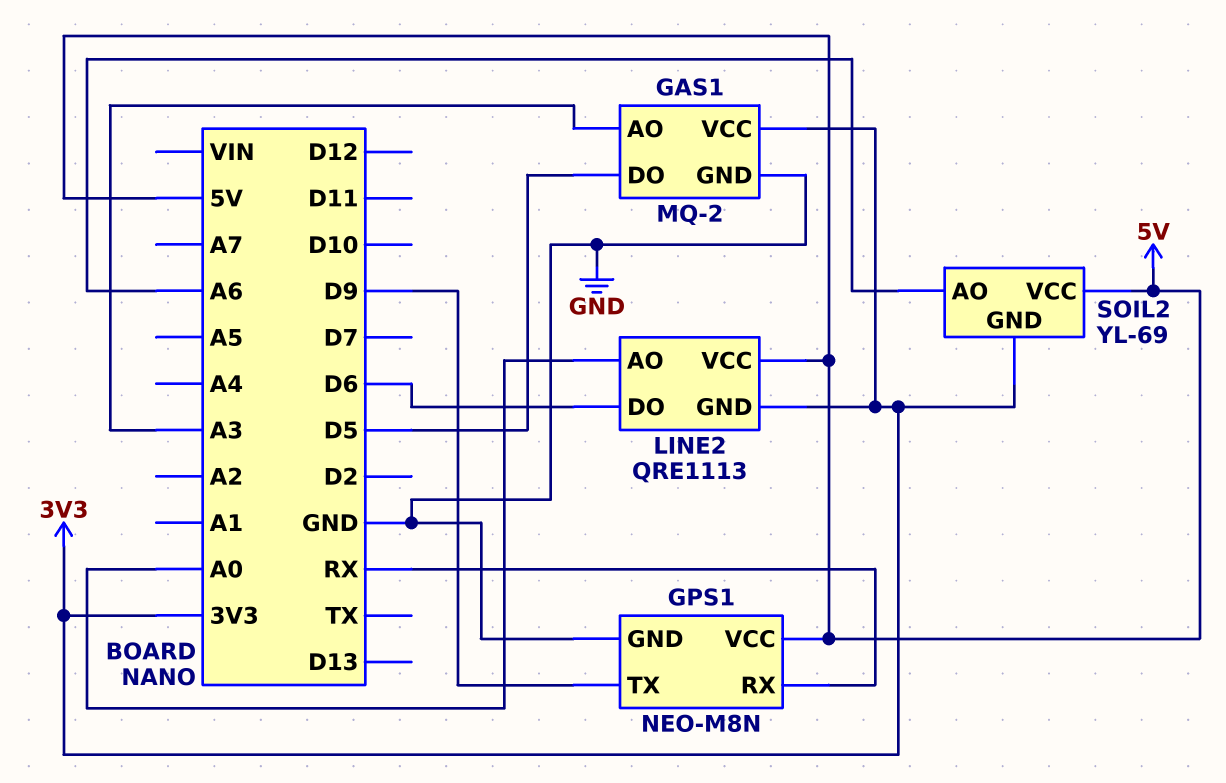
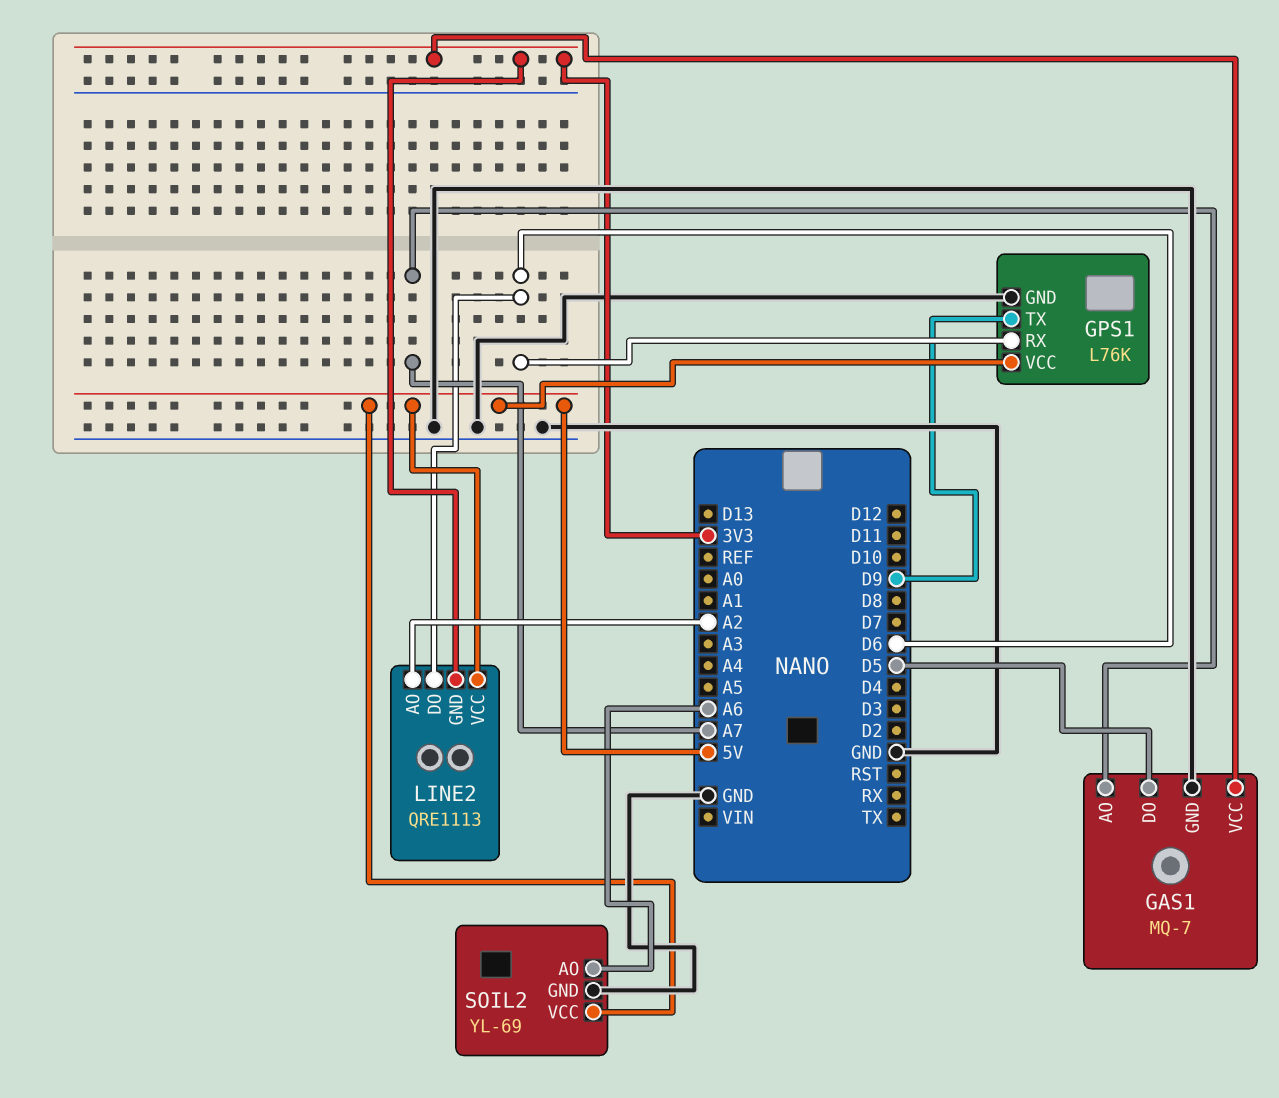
GAS1: MQ-2 -> MQ-7
GAS1 pin AO: A3 -> A7
GPS1: NEO-M8N -> L76K
GPS1 pin RX: RX -> D6
LINE2 pin AO: A0 -> A2
SOIL2 pin GND: 3V3 -> GND

